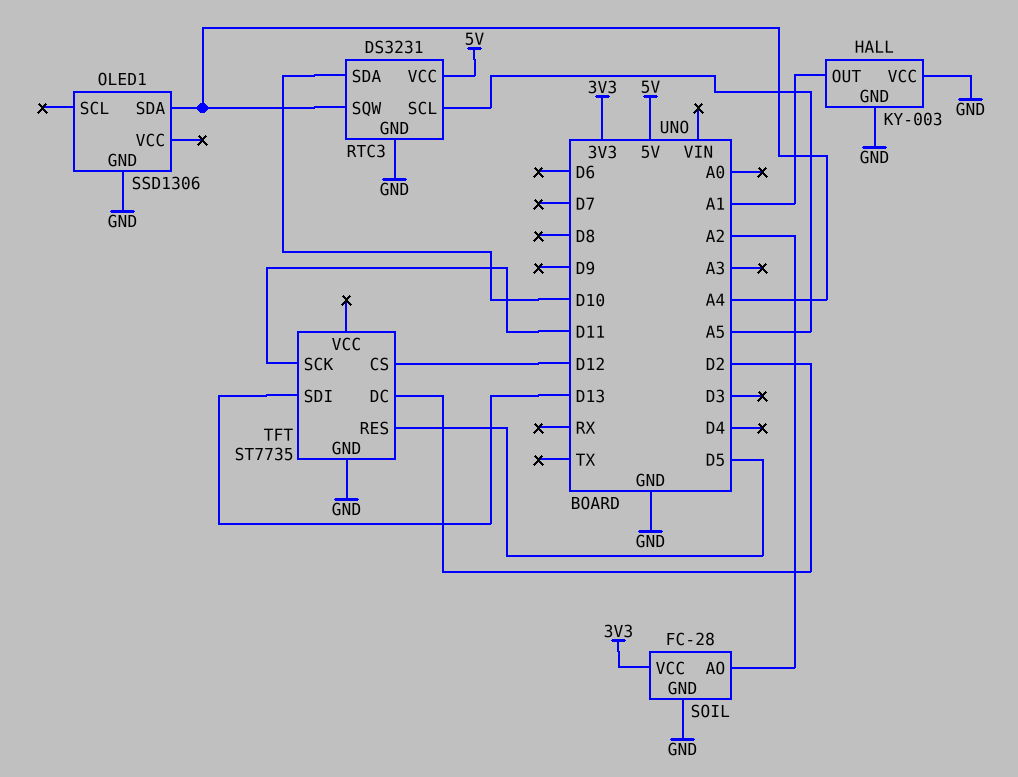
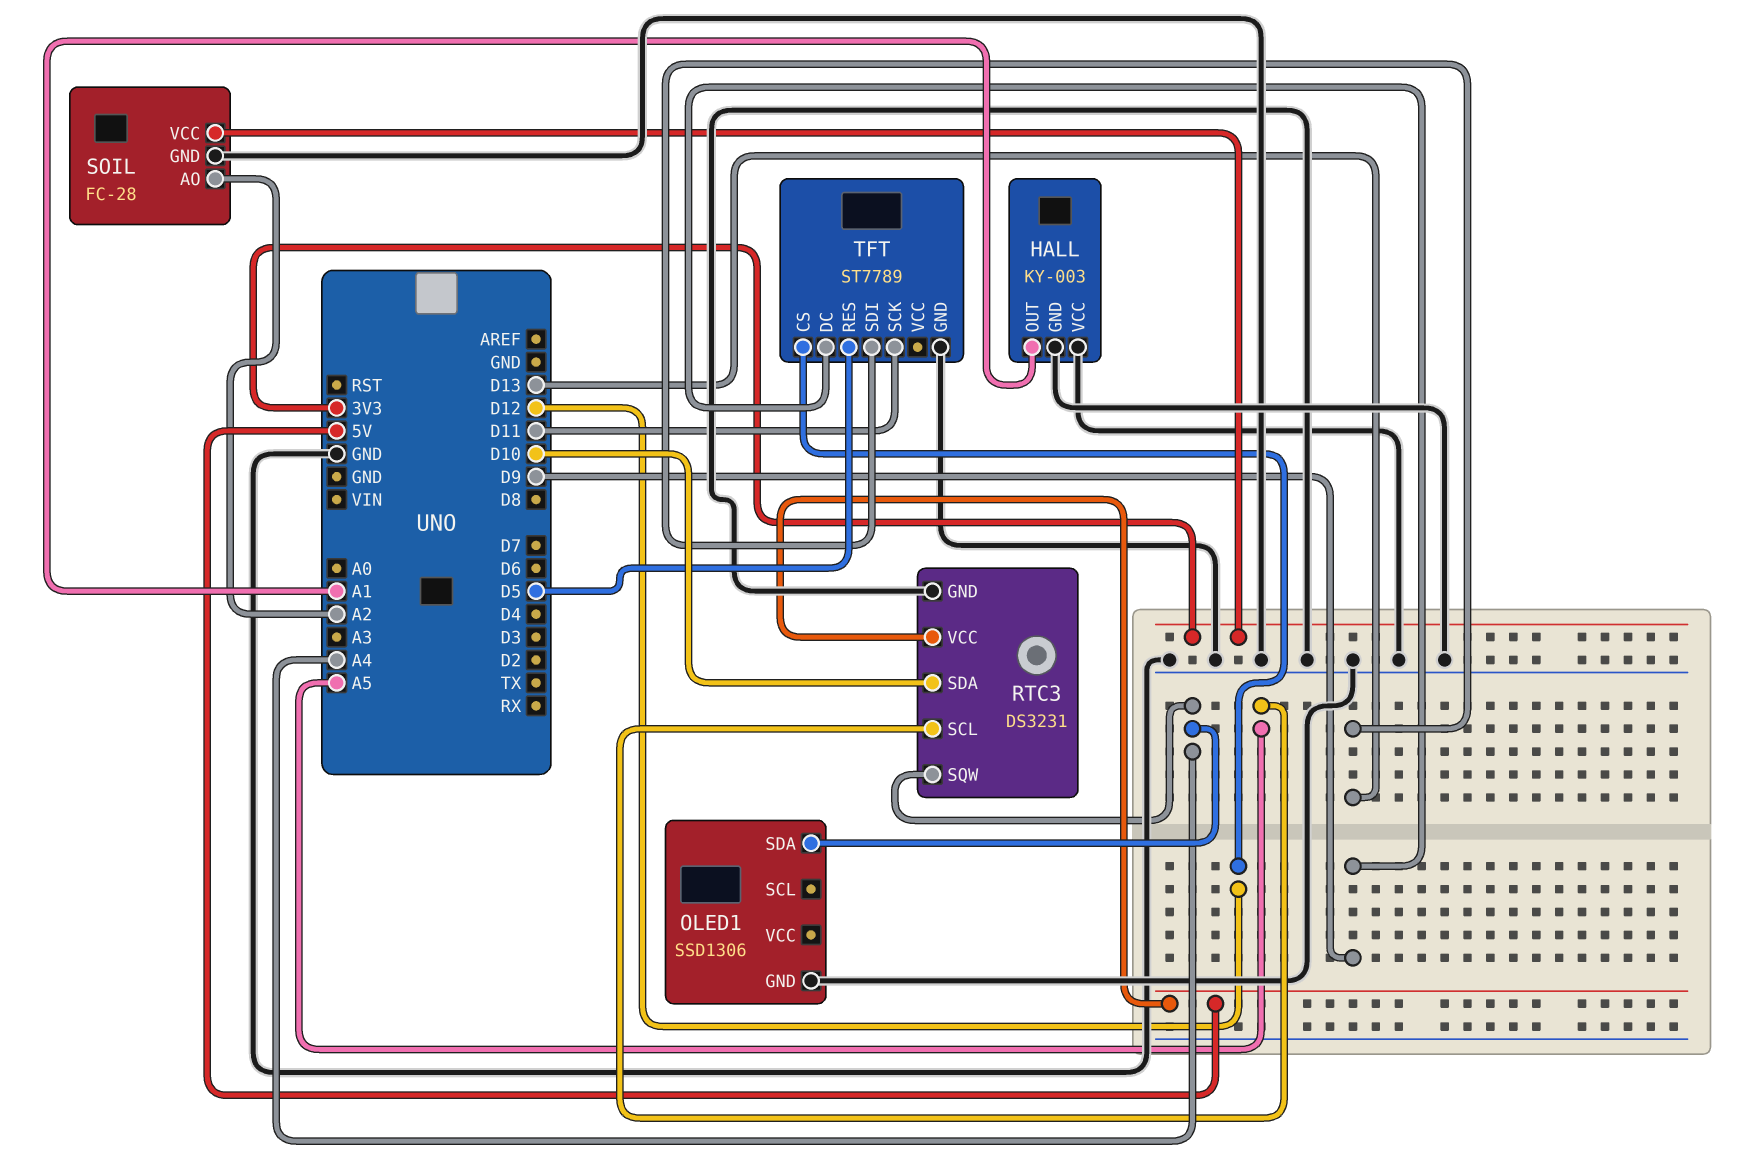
TFT: ST7735 -> ST7789
TFT pin DC: D2 -> D9

